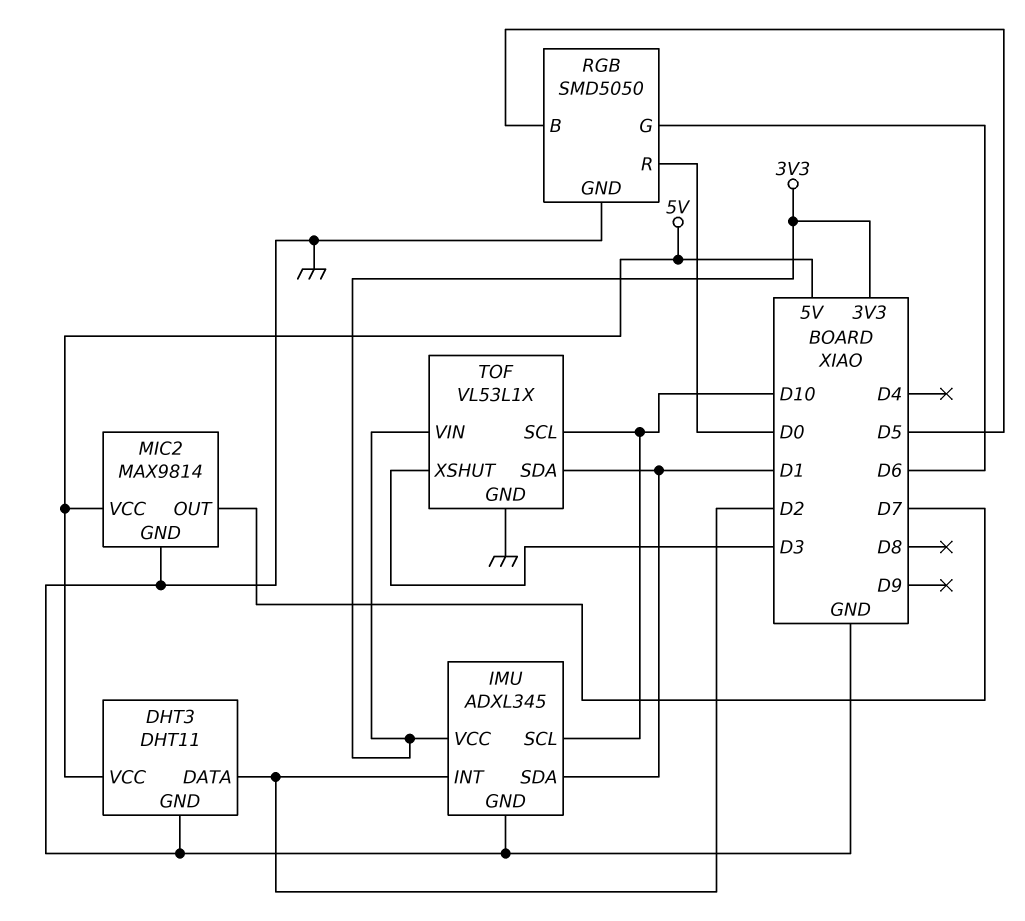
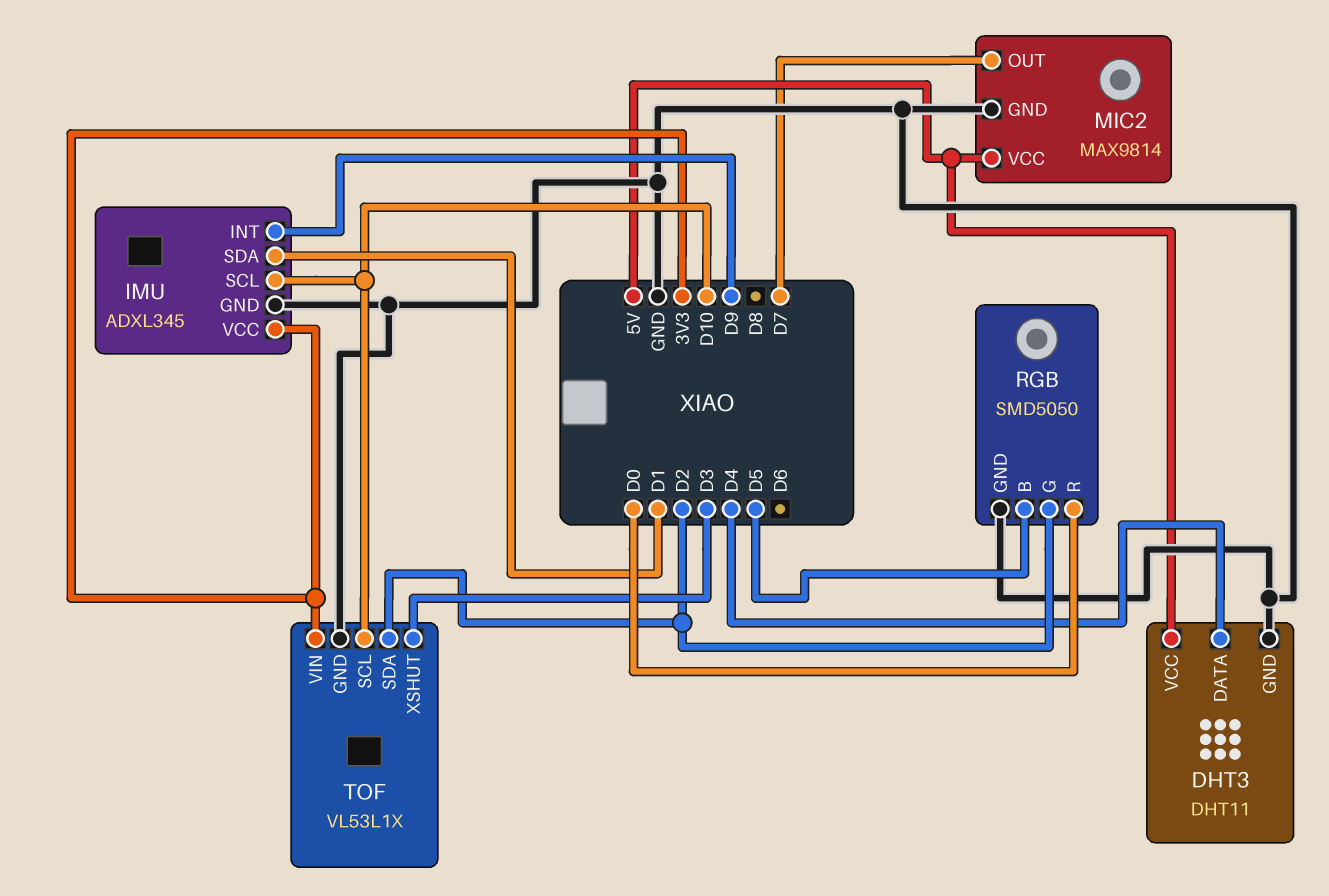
DHT3 pin DATA: D2 -> D4
IMU pin INT: D2 -> D9
RGB pin G: D6 -> D2
TOF pin SDA: D1 -> D2

